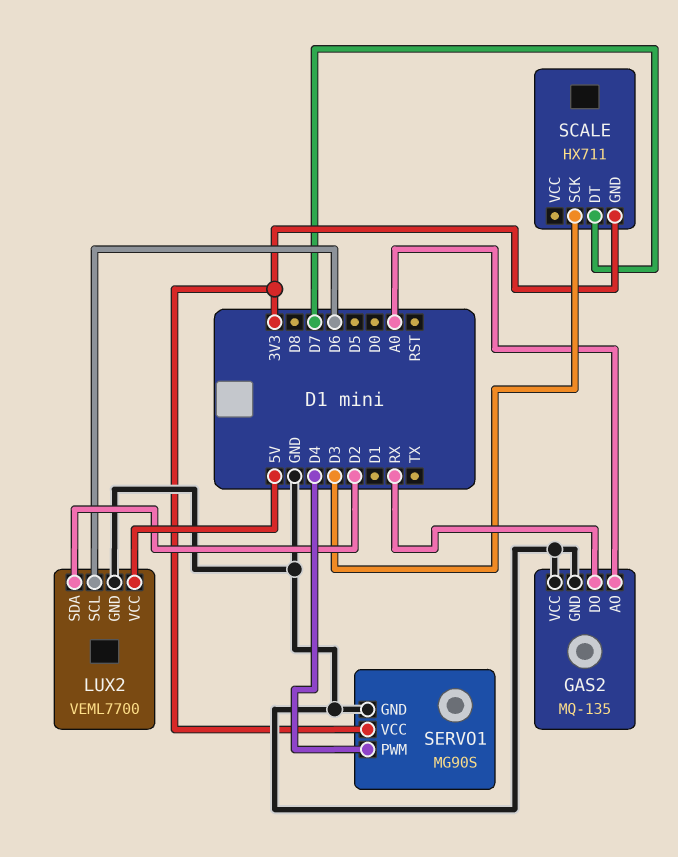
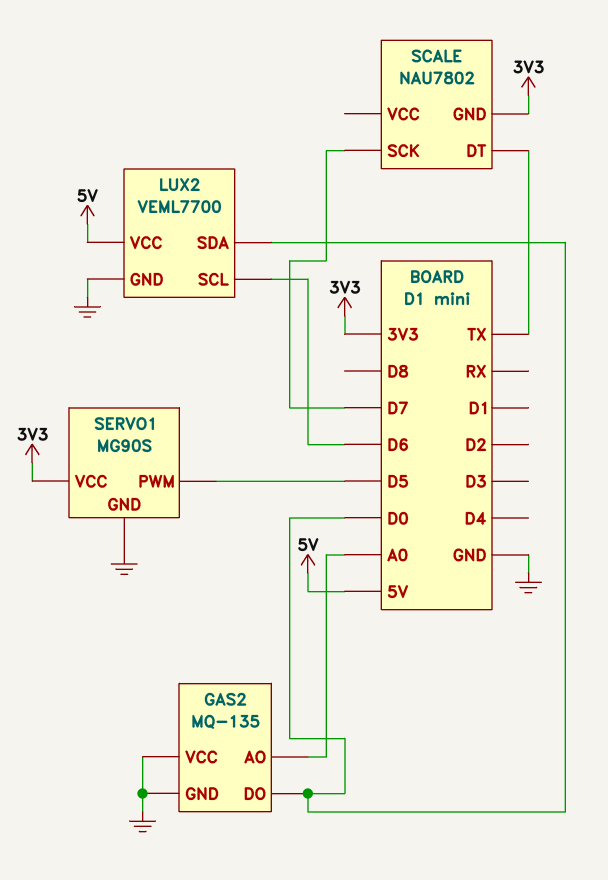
GAS2 pin DO: RX -> D0
LUX2 pin SDA: D2 -> D0
SCALE: HX711 -> NAU7802
SCALE pin DT: D7 -> TX
SCALE pin SCK: D3 -> D7
SERVO1 pin PWM: D4 -> D5

